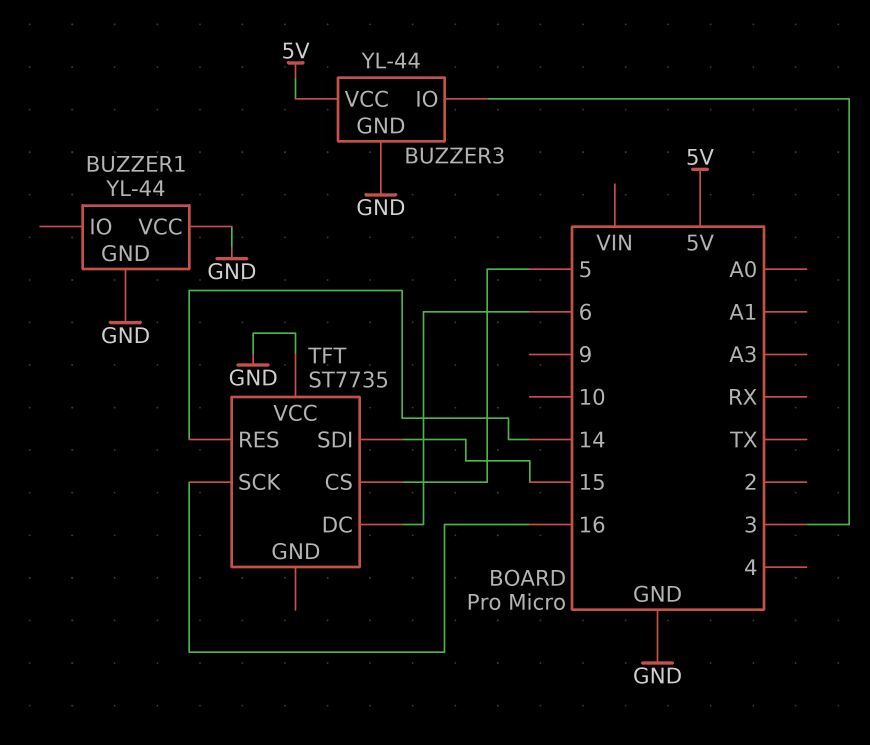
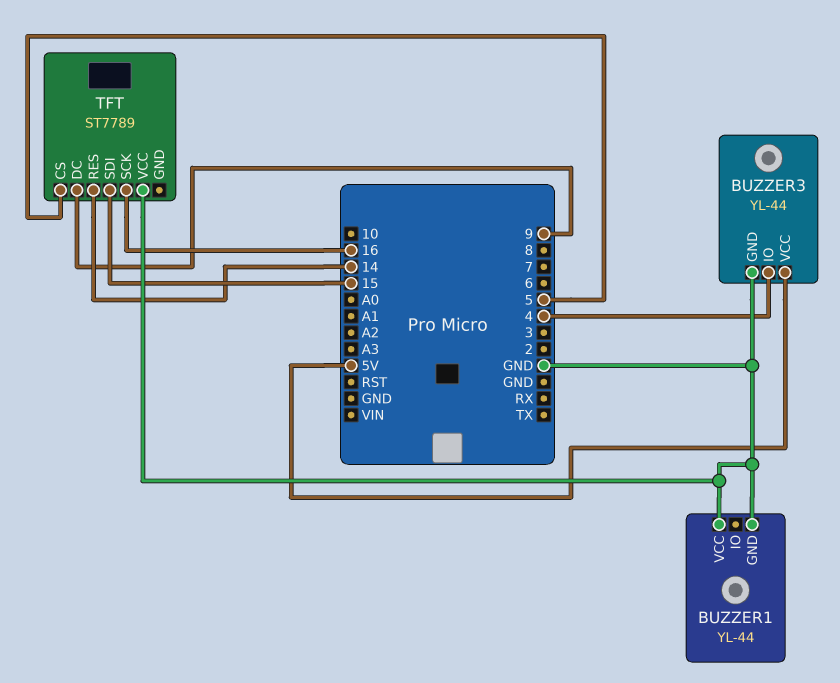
BUZZER3 pin IO: 3 -> 4
TFT: ST7735 -> ST7789
TFT pin DC: 6 -> 9

